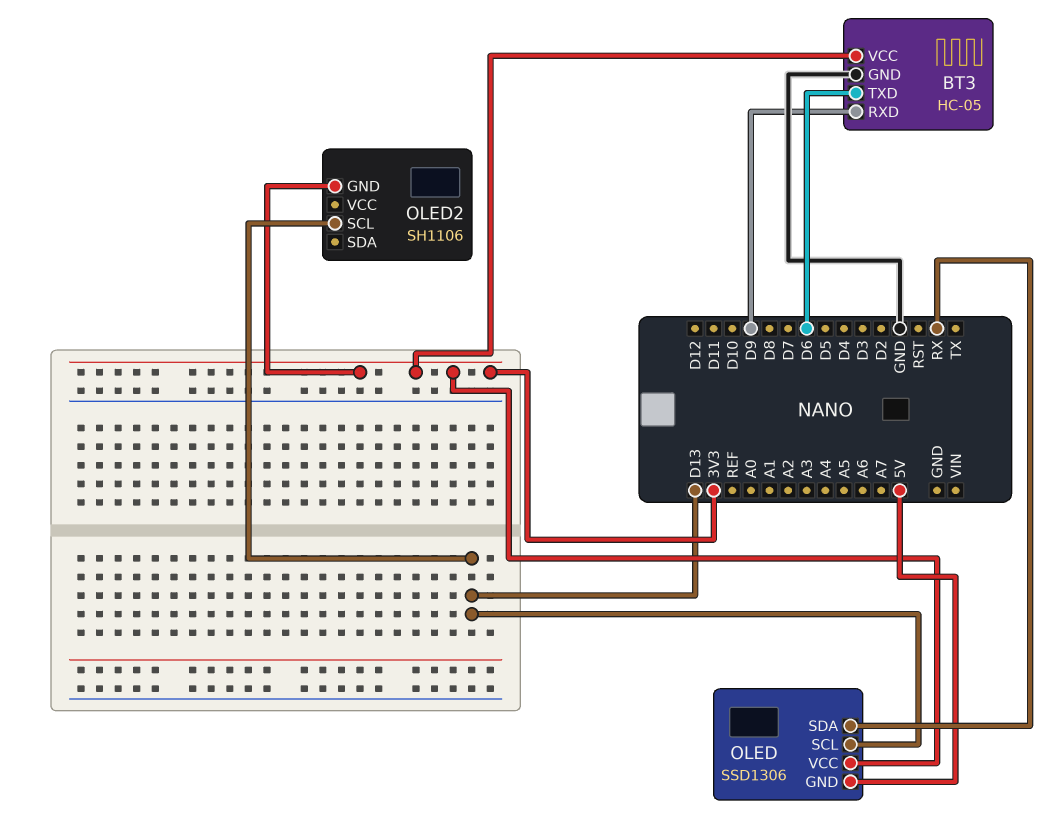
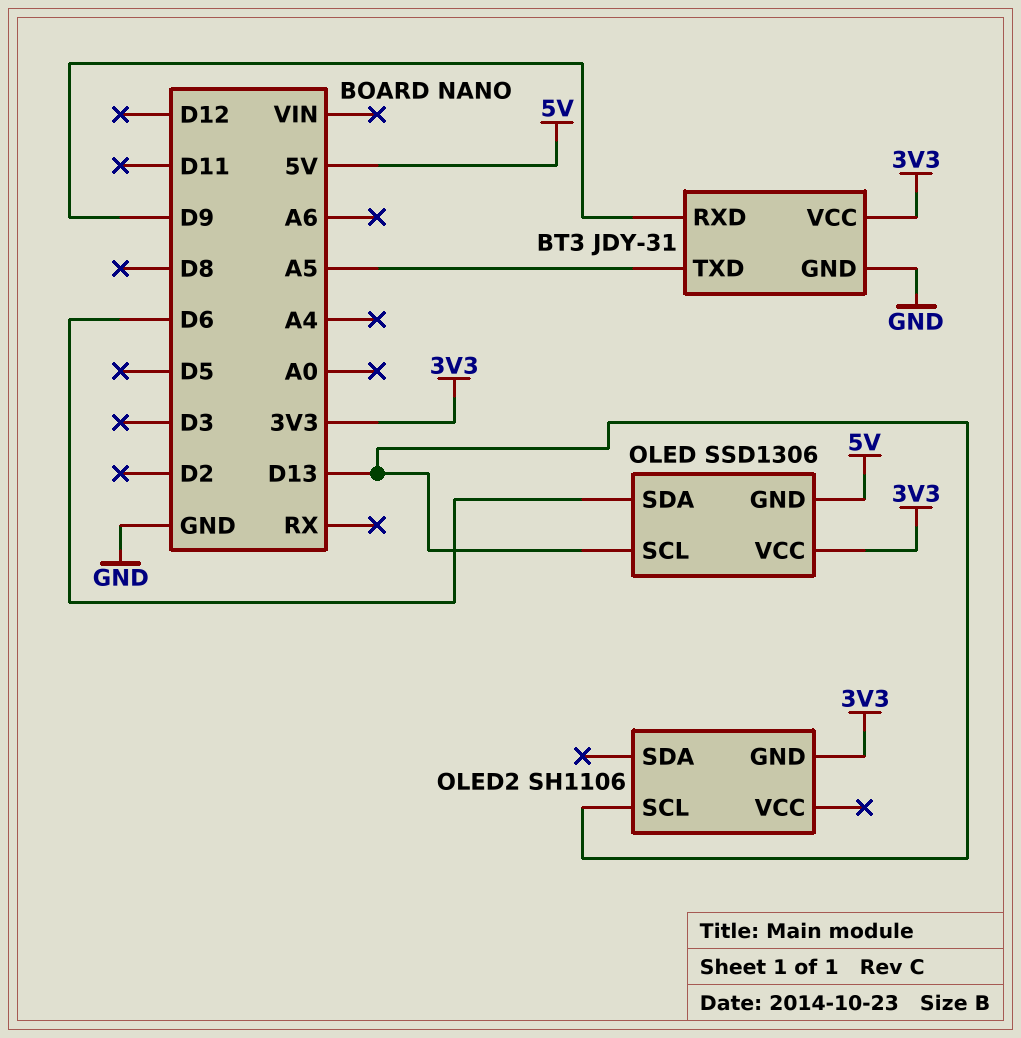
BT3: HC-05 -> JDY-31
BT3 pin TXD: D6 -> A5
OLED pin SDA: RX -> D6

